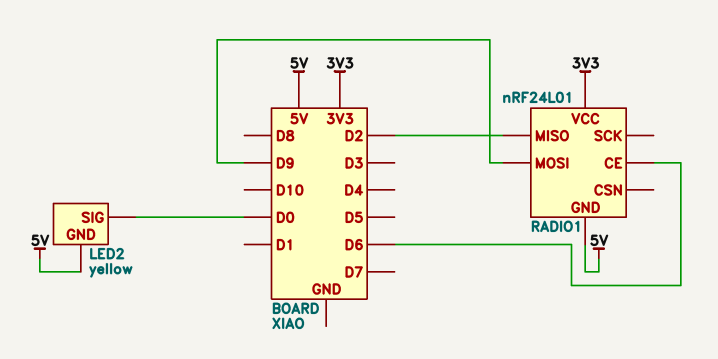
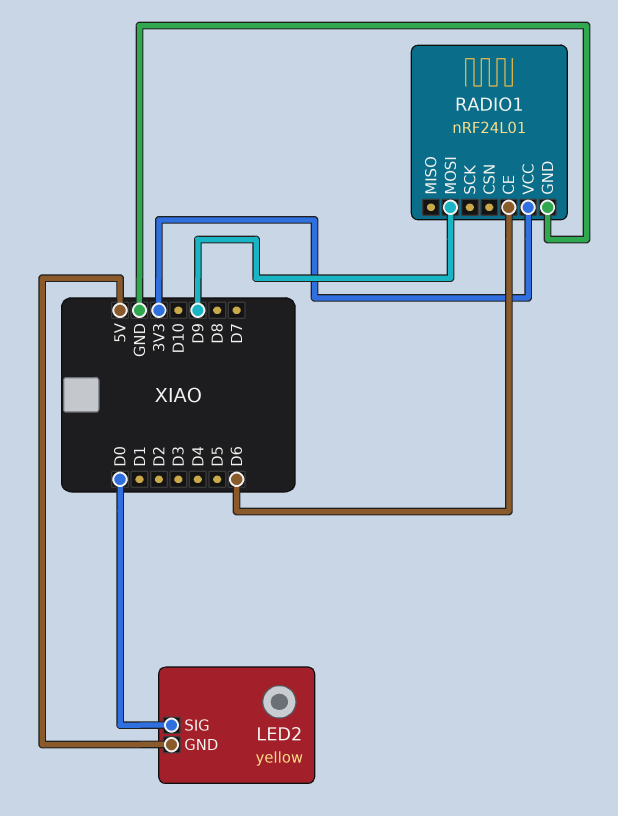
RADIO1 pin GND: 5V -> GND
RADIO1 pin MISO: D2 -> none

